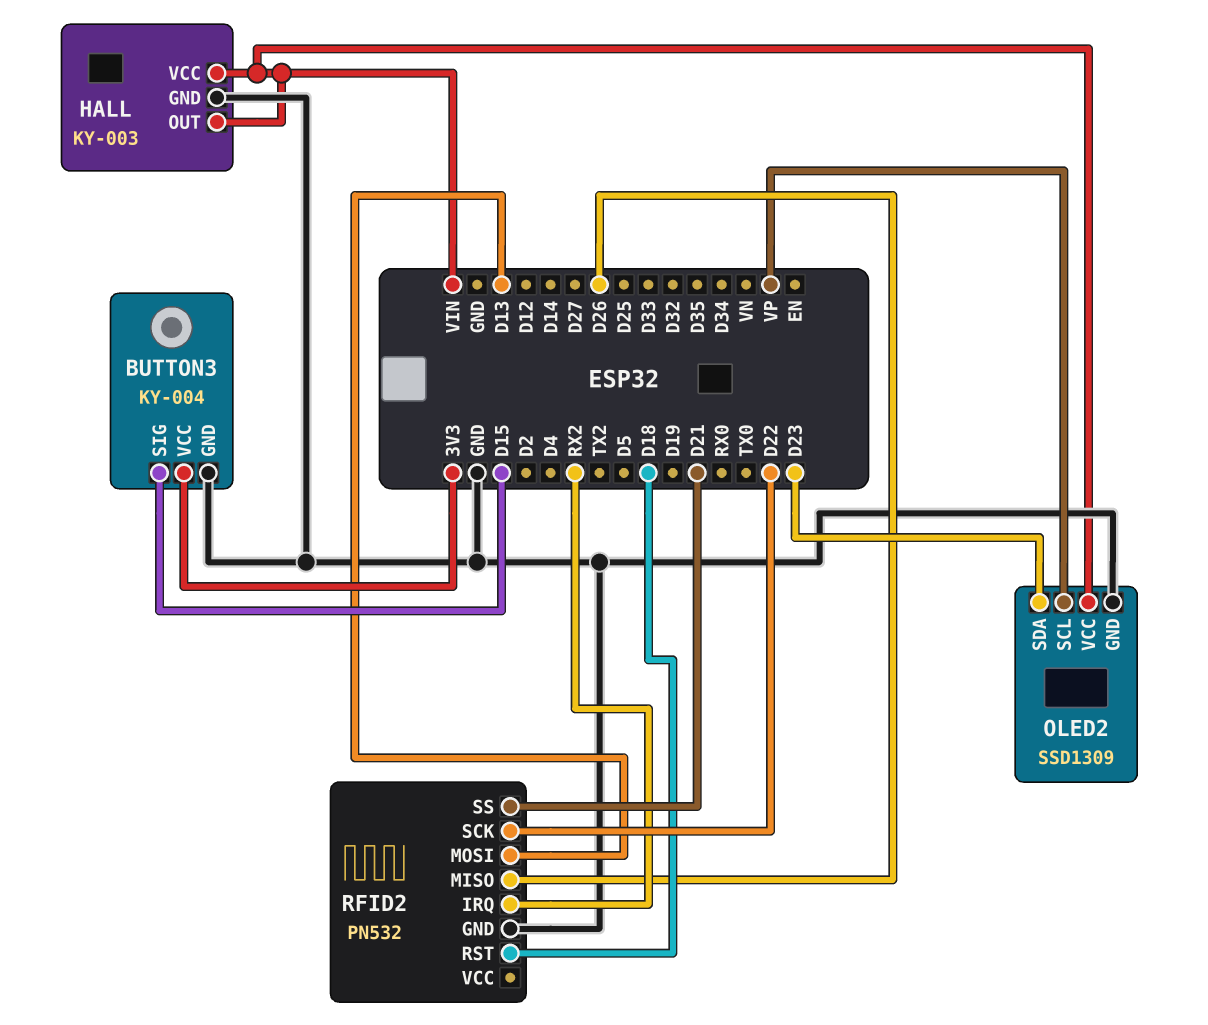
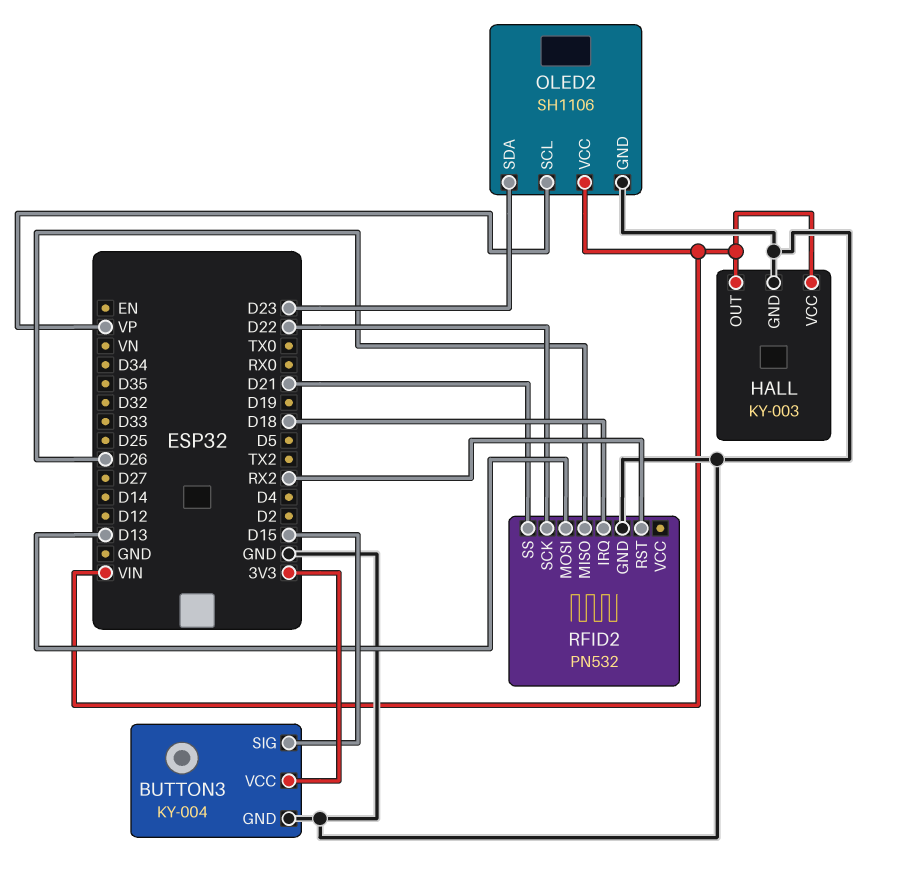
OLED2: SSD1309 -> SH1106
RFID2 pin IRQ: RX2 -> D18
RFID2 pin RST: D18 -> RX2

